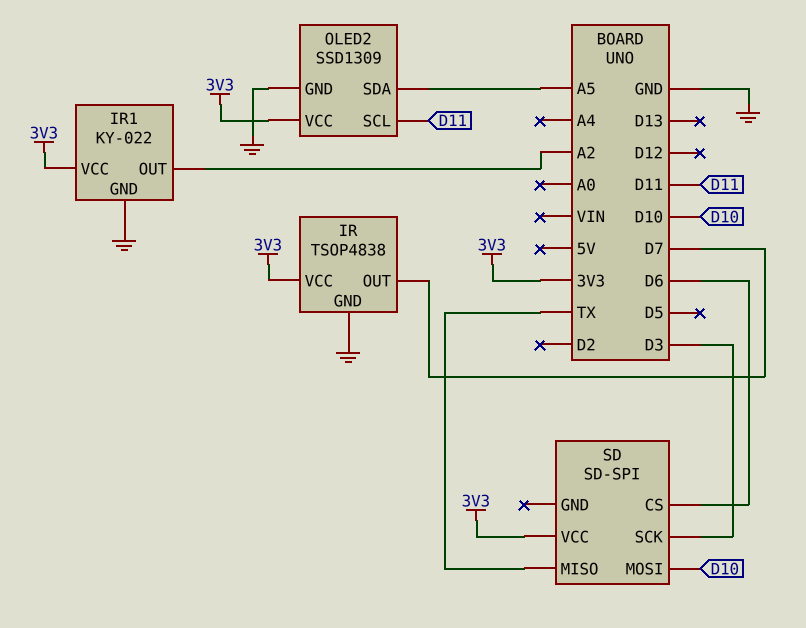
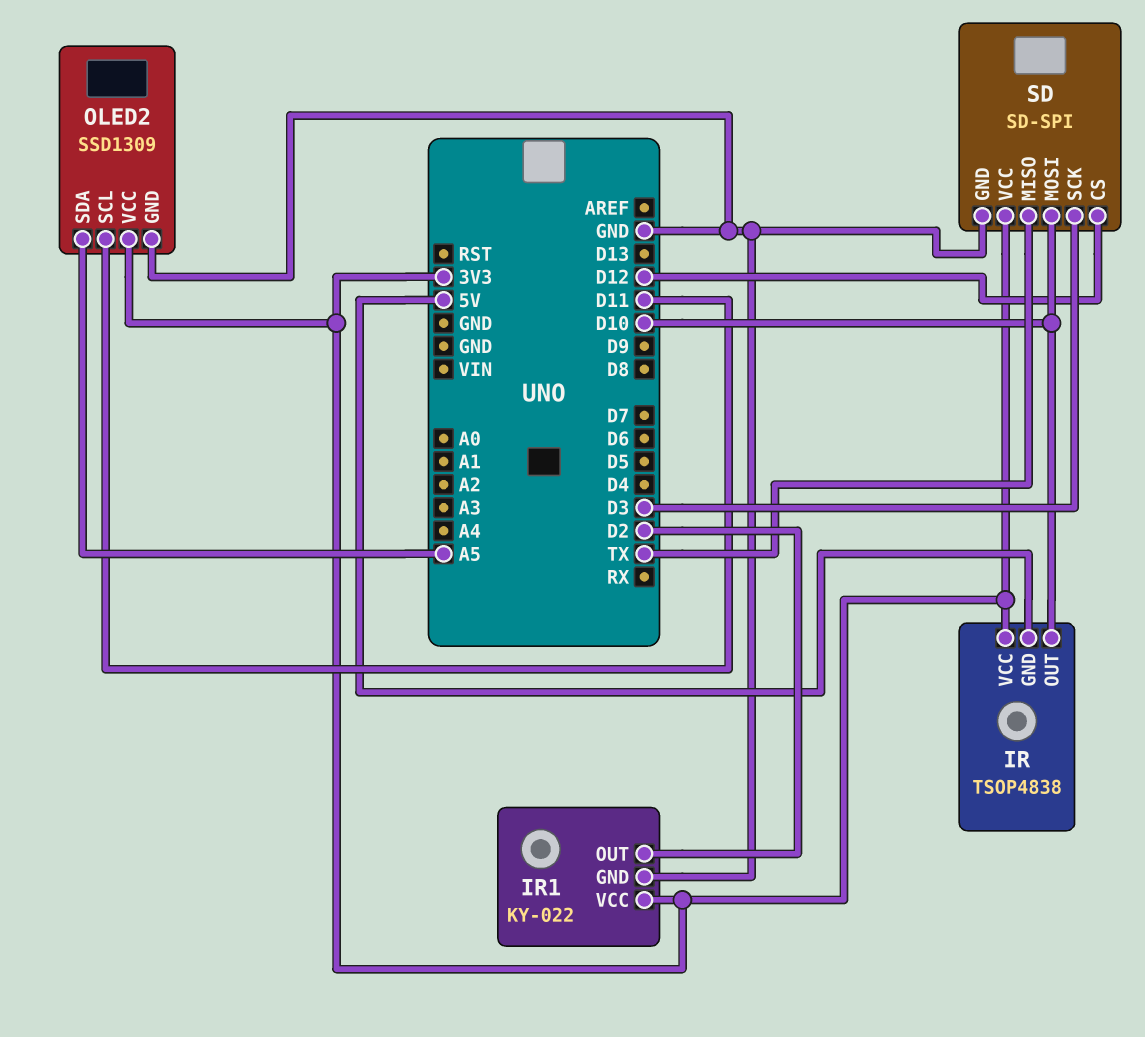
IR pin GND: GND -> 5V
IR pin OUT: D7 -> D10
IR1 pin OUT: A2 -> D2
SD pin CS: D6 -> D12
SD pin GND: none -> GND

